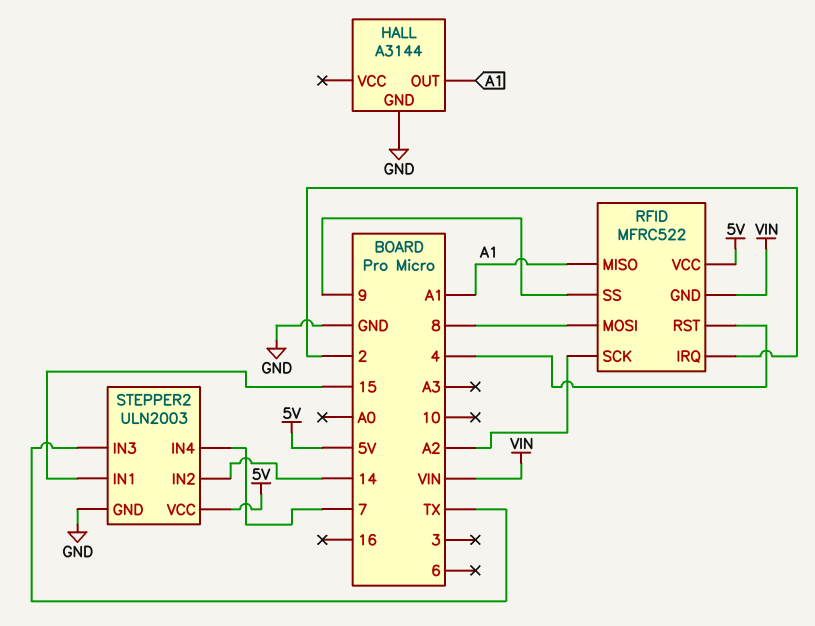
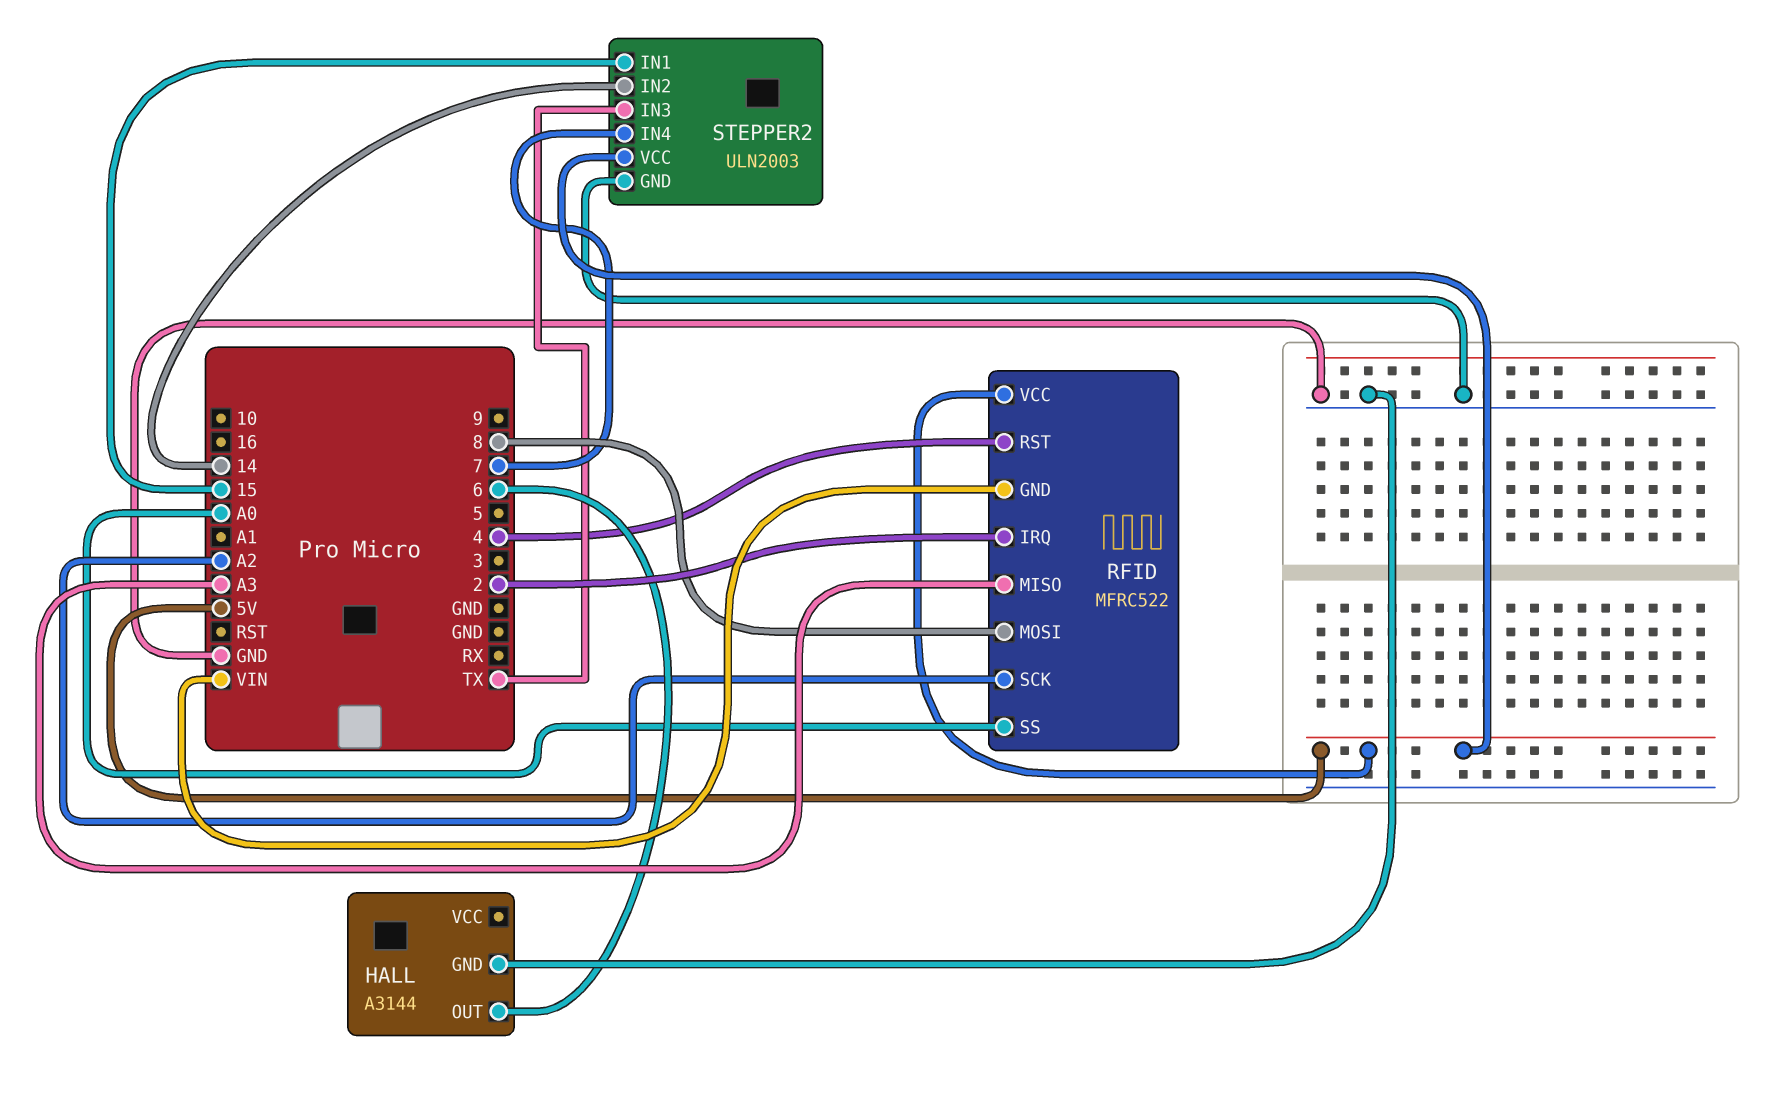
HALL pin OUT: A1 -> 6
RFID pin MISO: A1 -> A3
RFID pin SS: 9 -> A0

